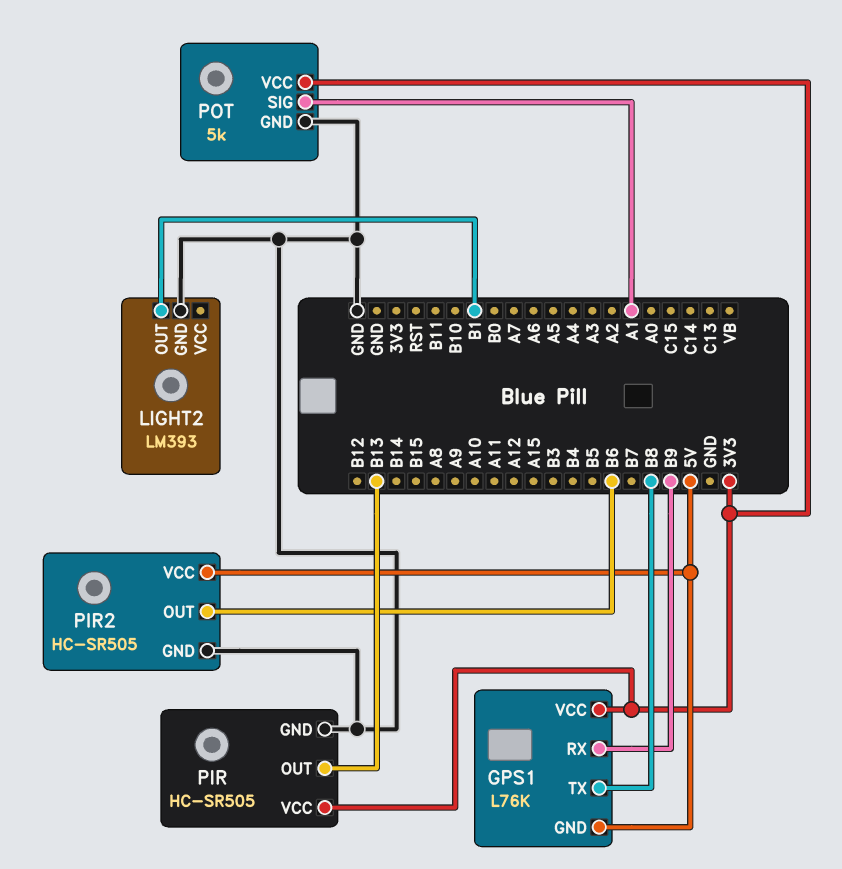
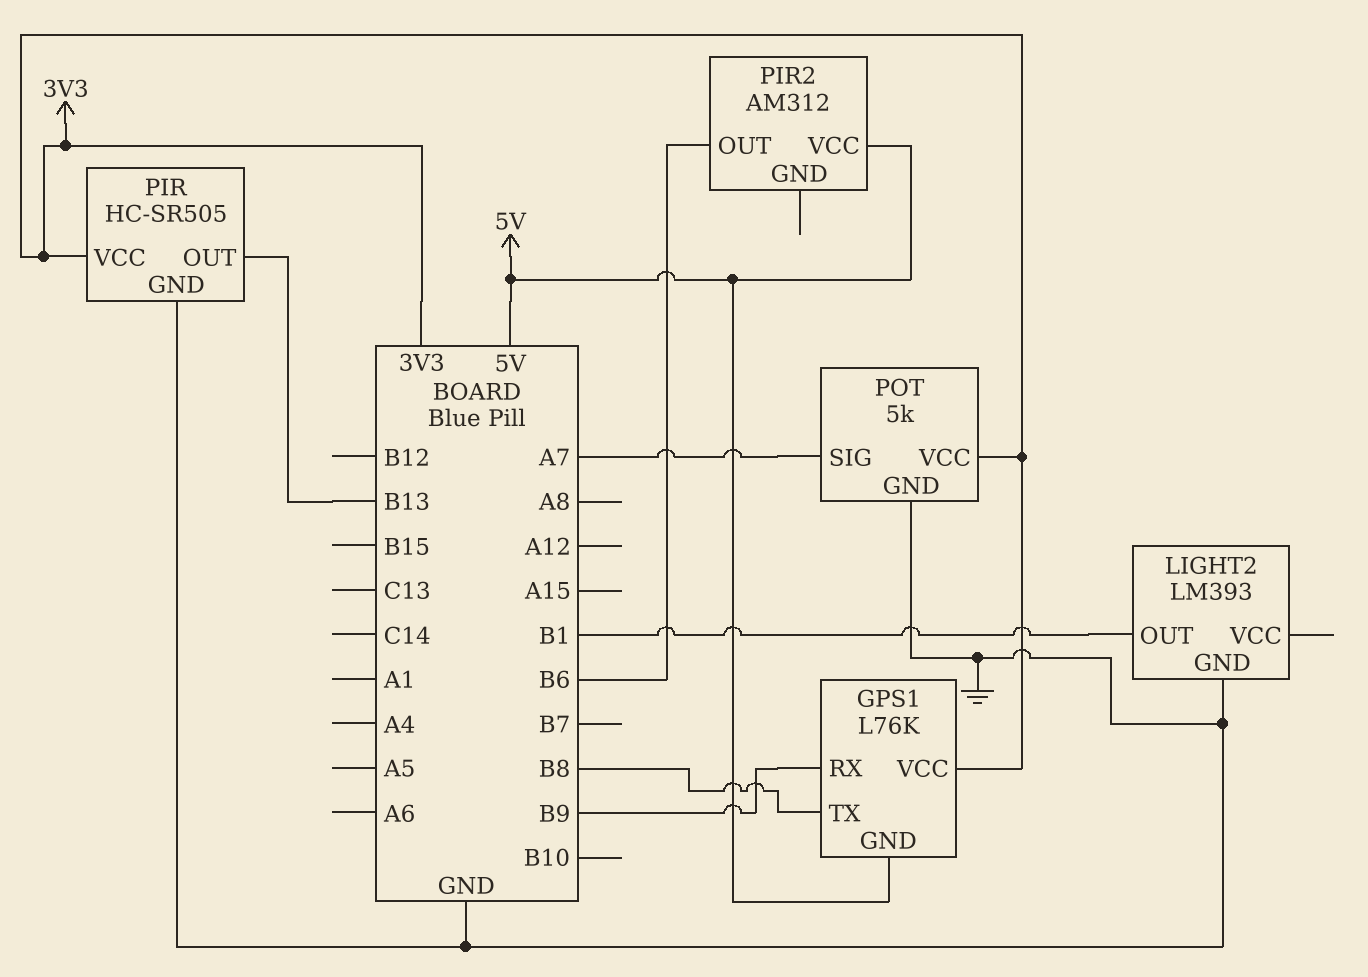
PIR2: HC-SR505 -> AM312
PIR2 pin GND: GND -> none
POT pin SIG: A1 -> A7

